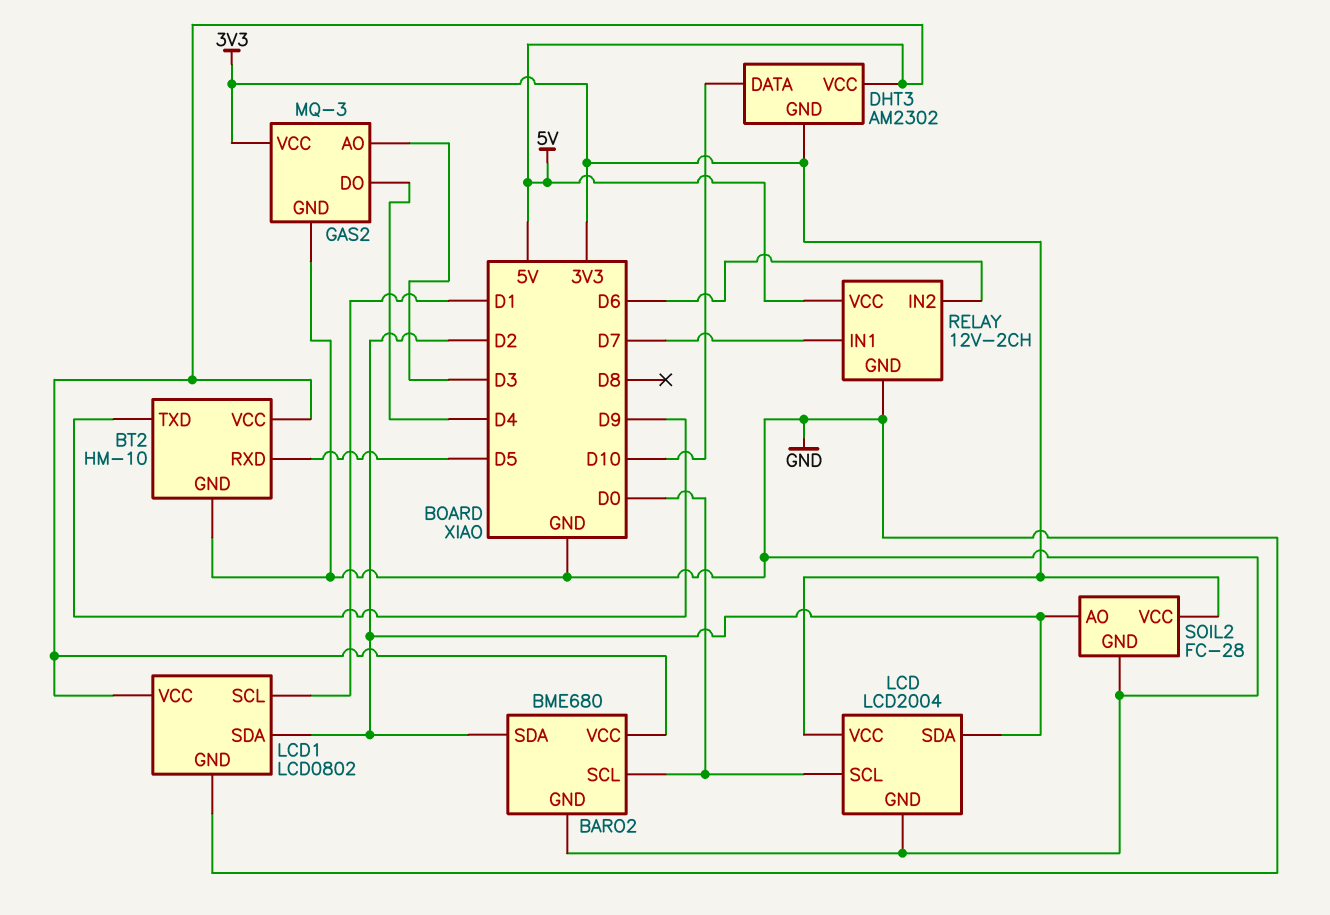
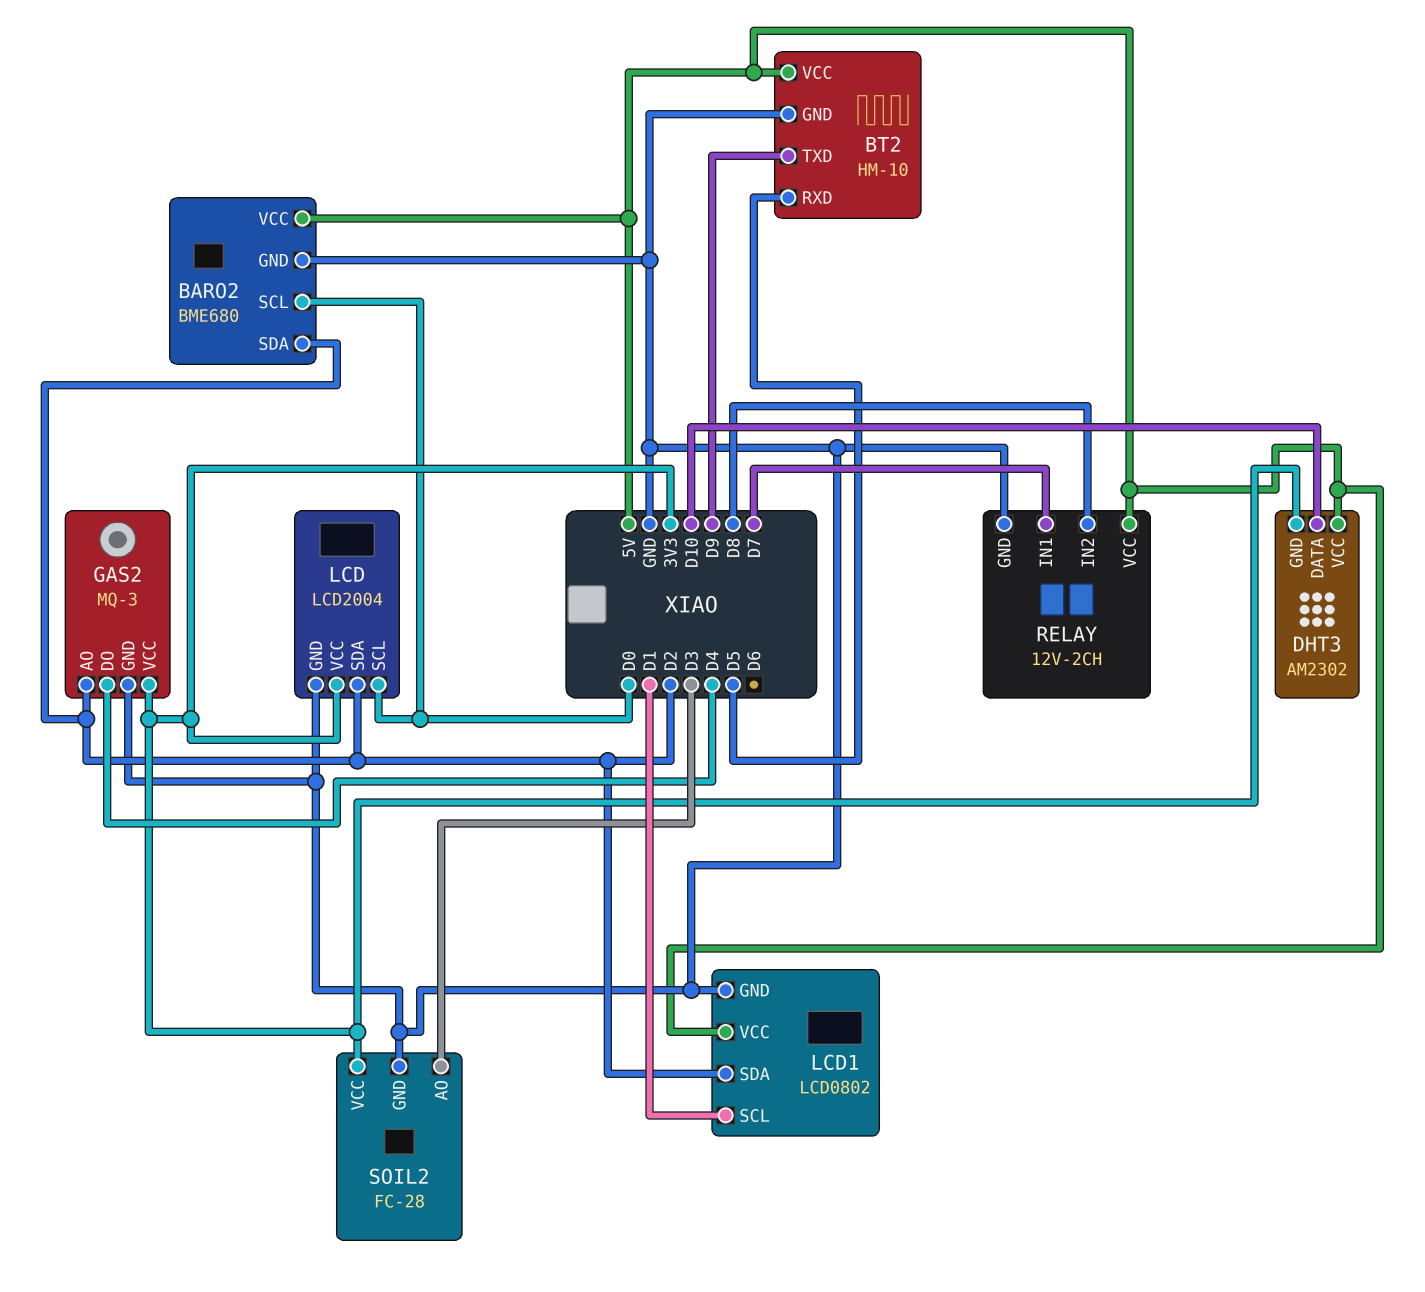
GAS2 pin AO: D3 -> D2
RELAY pin IN2: D6 -> D8
SOIL2 pin AO: D2 -> D3

